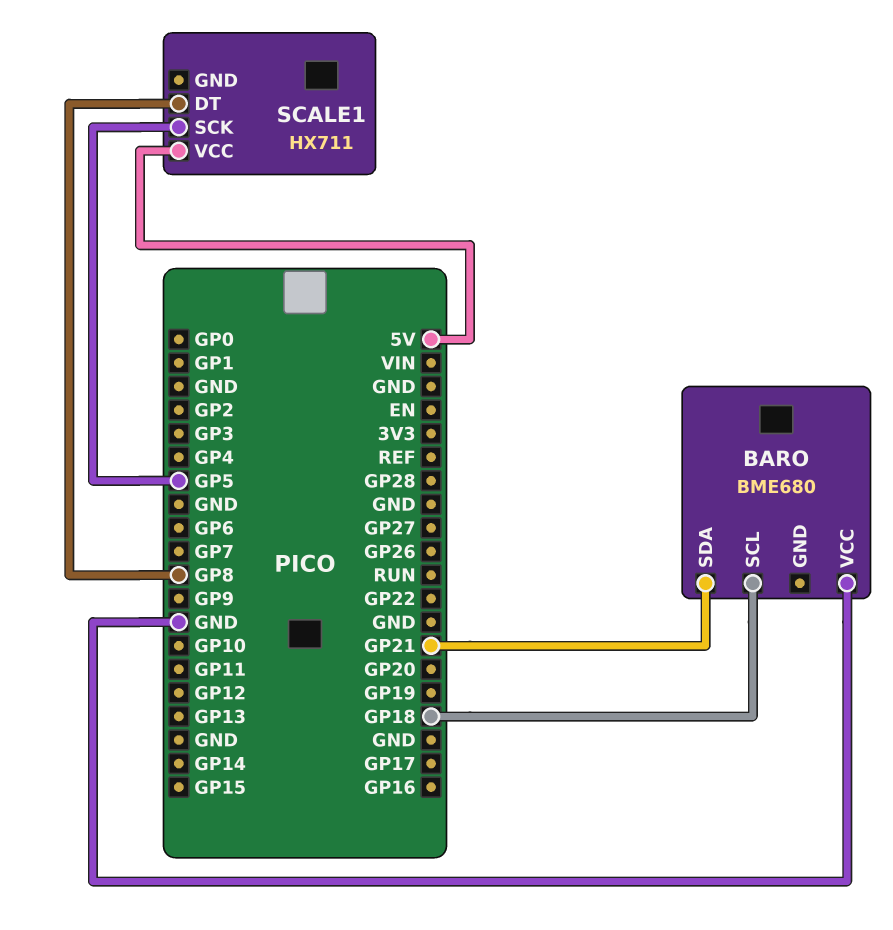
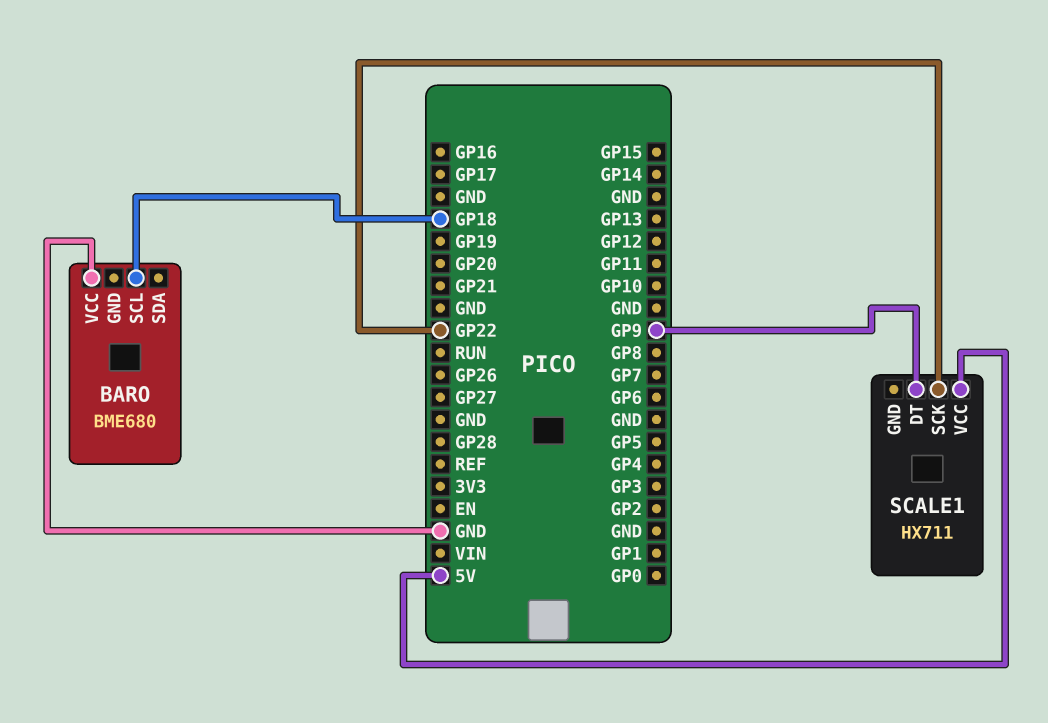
BARO pin SDA: GP21 -> none
SCALE1 pin DT: GP8 -> GP9
SCALE1 pin SCK: GP5 -> GP22

